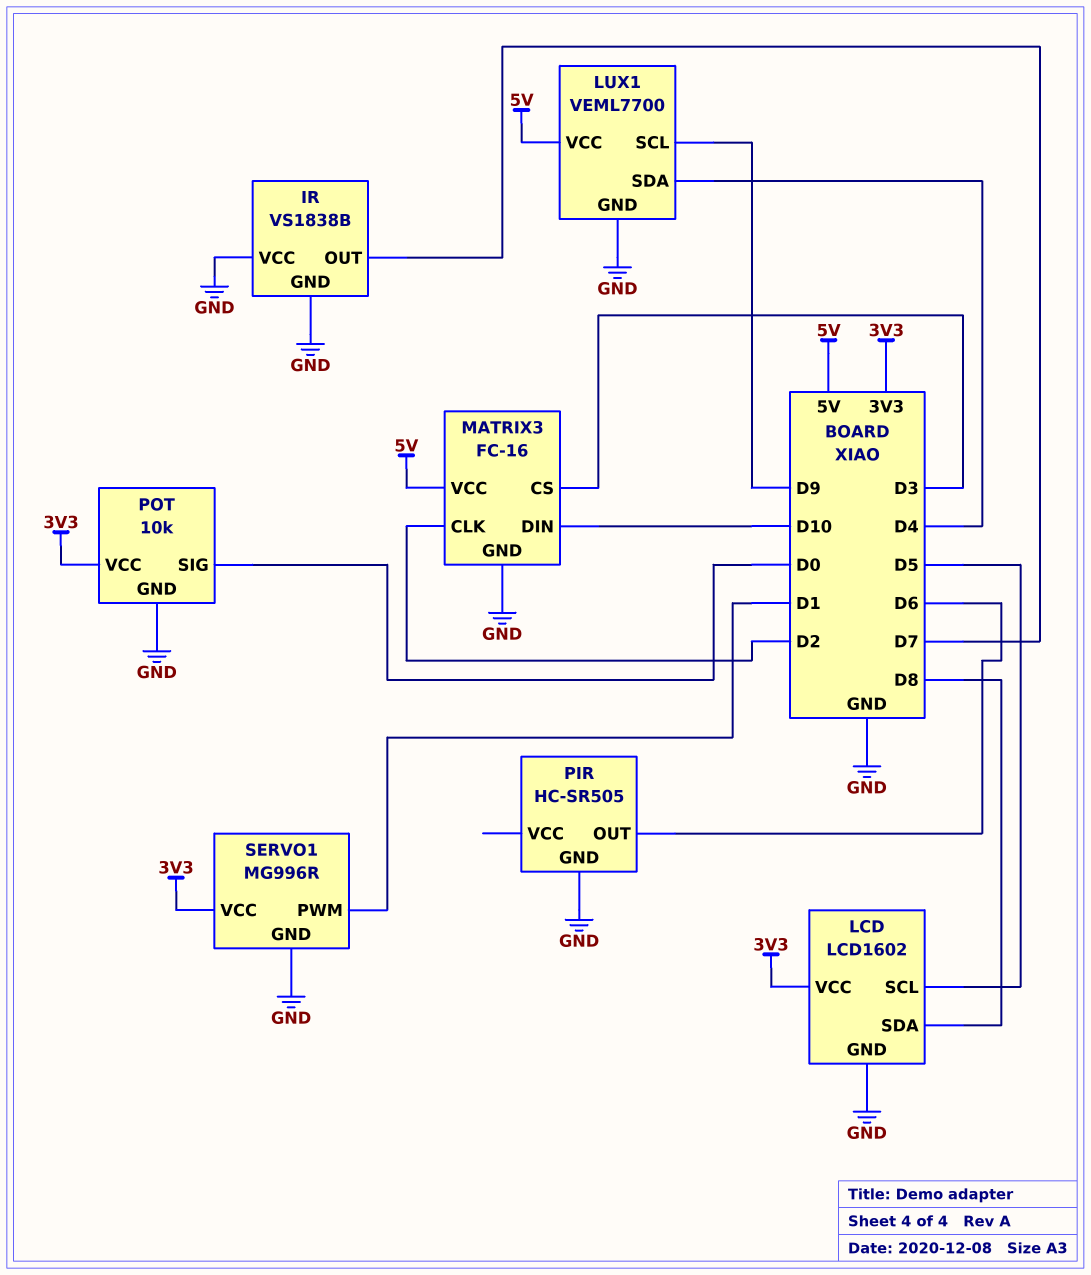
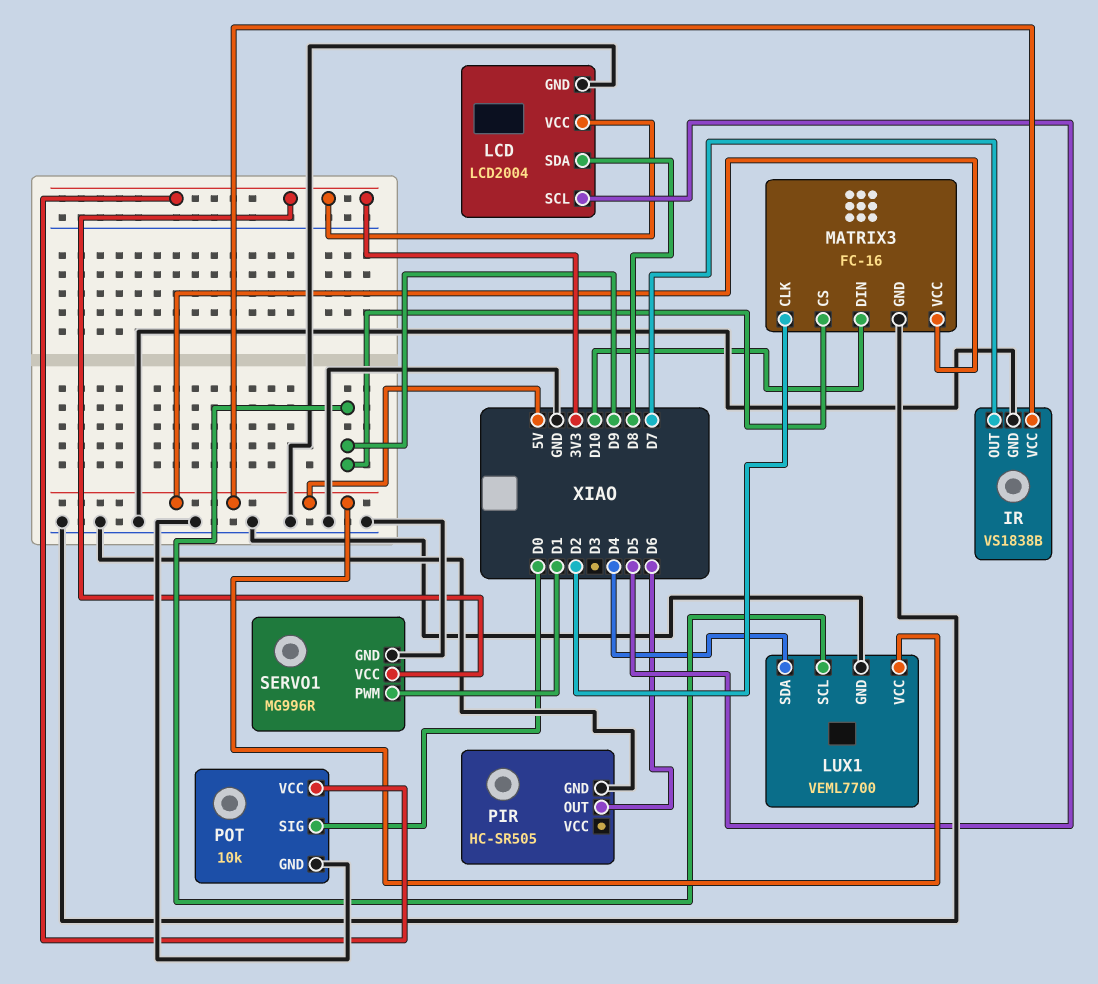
IR pin VCC: GND -> 5V
LCD: LCD1602 -> LCD2004
MATRIX3 pin CS: D3 -> D9

